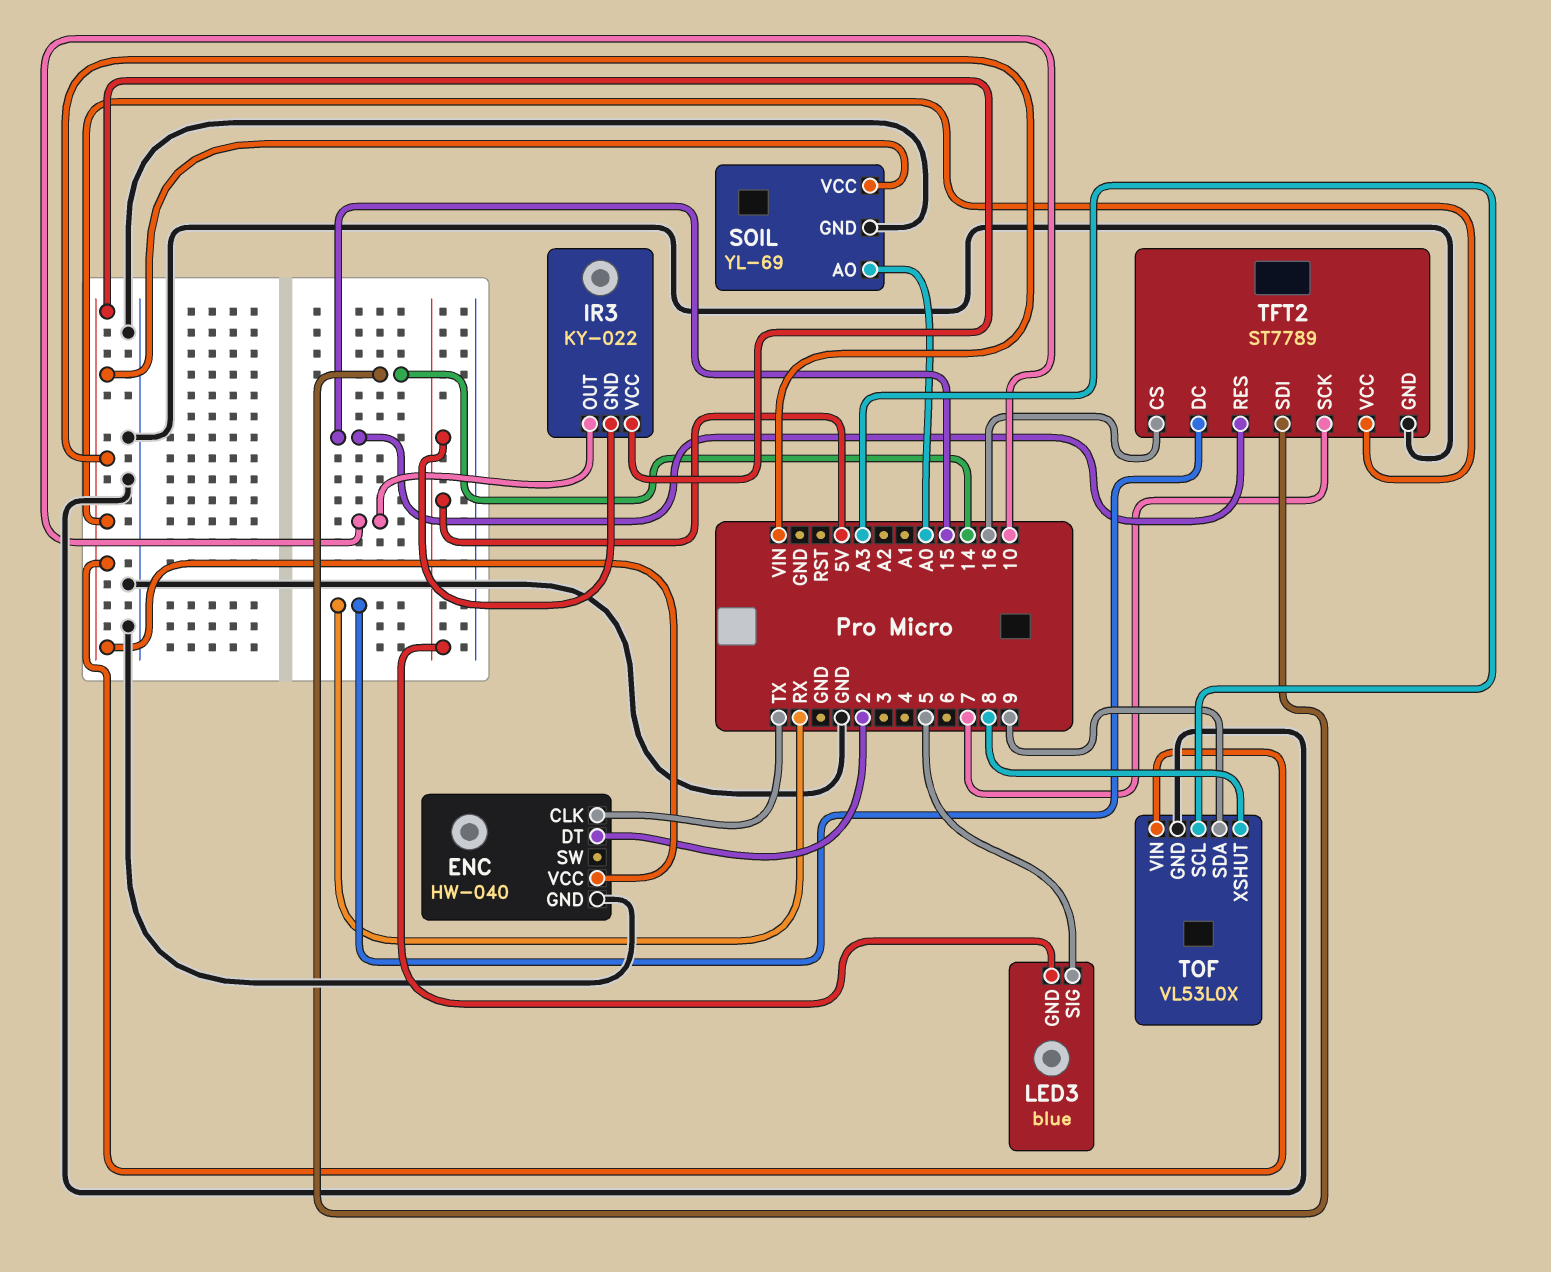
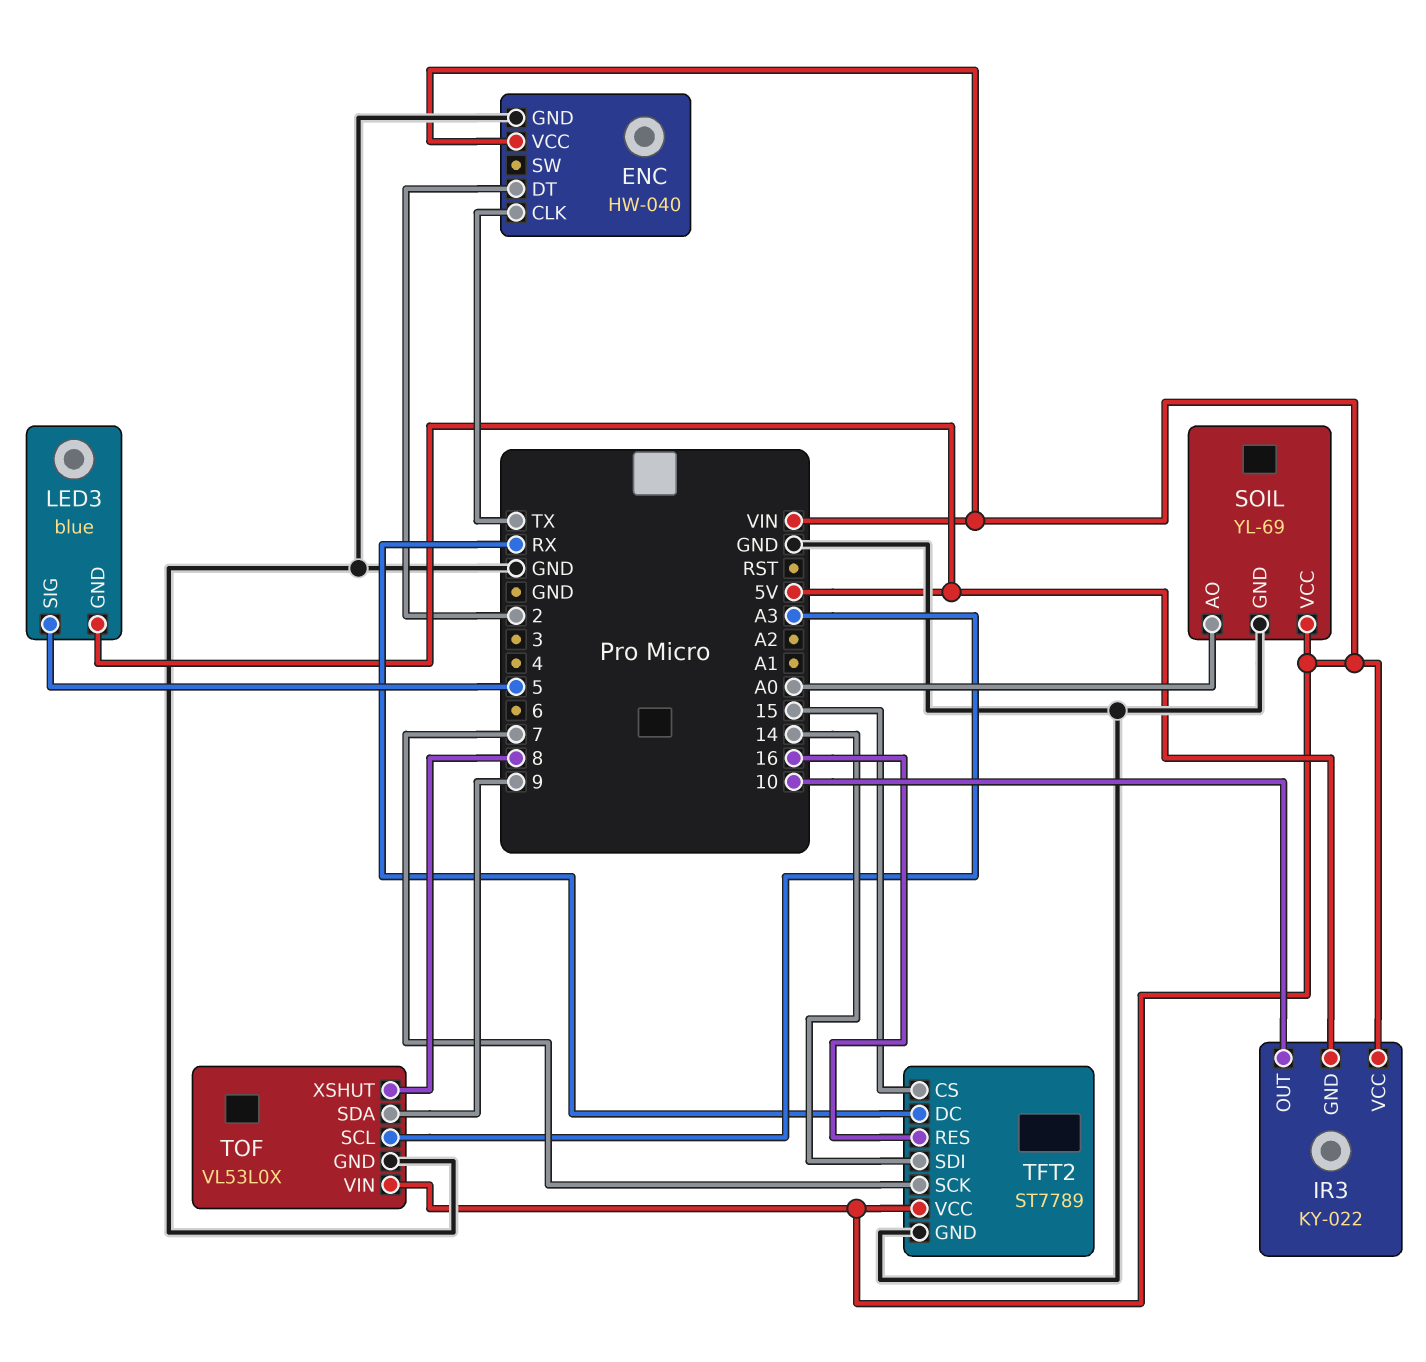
TFT2 pin CS: 16 -> 15
TFT2 pin RES: 15 -> 16

